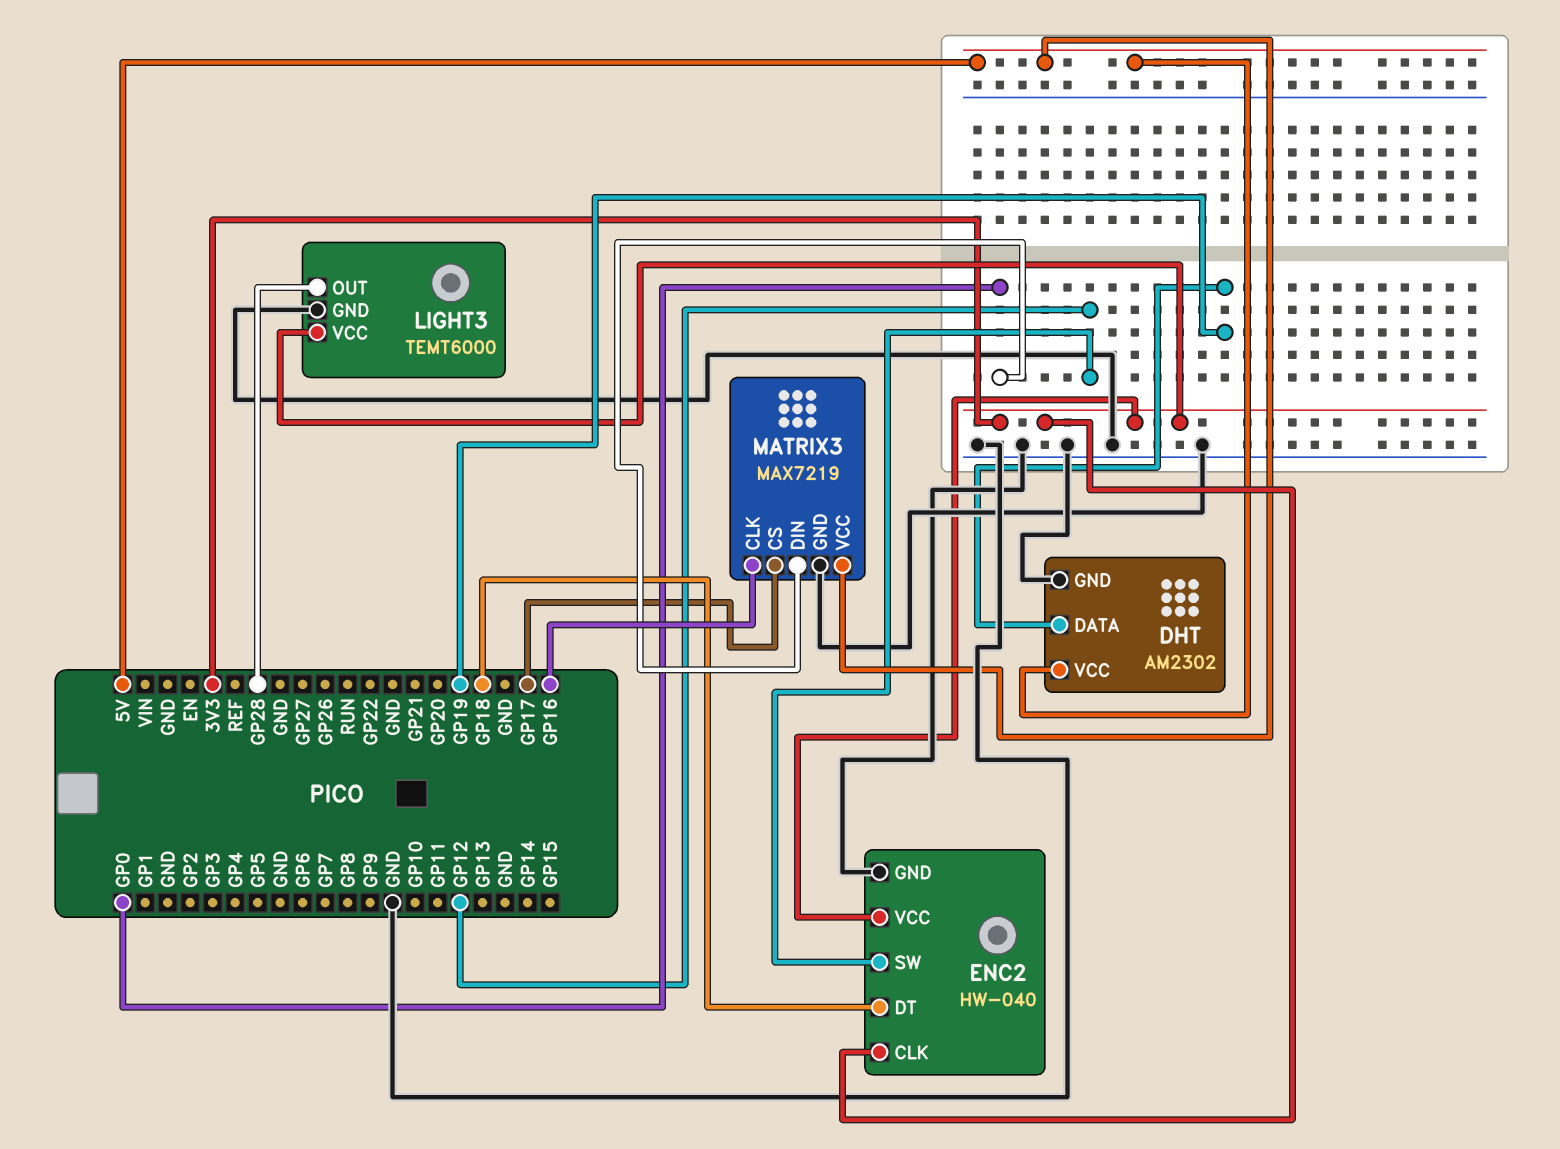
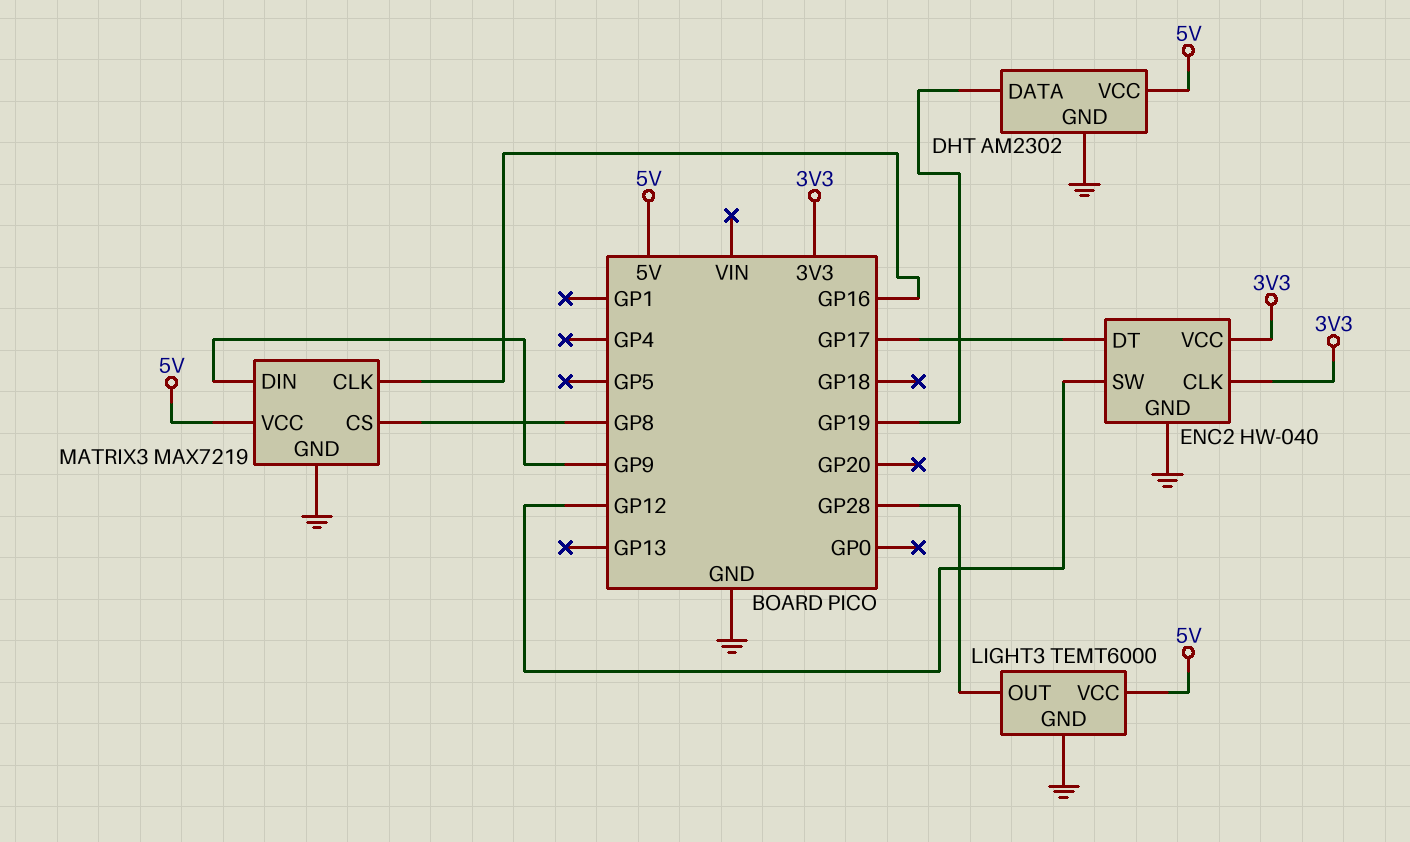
ENC2 pin DT: GP18 -> GP17
LIGHT3 pin VCC: 3V3 -> 5V
MATRIX3 pin CS: GP17 -> GP8
MATRIX3 pin DIN: GP0 -> GP9

